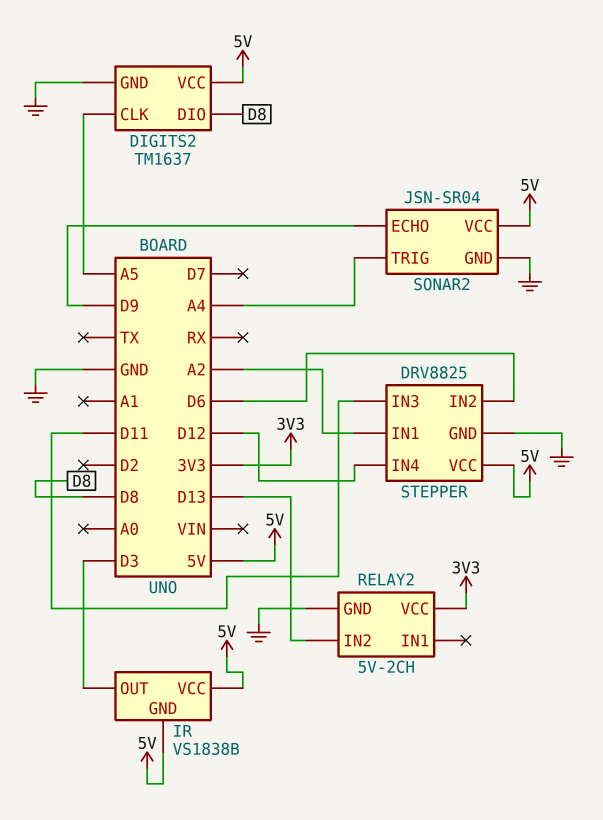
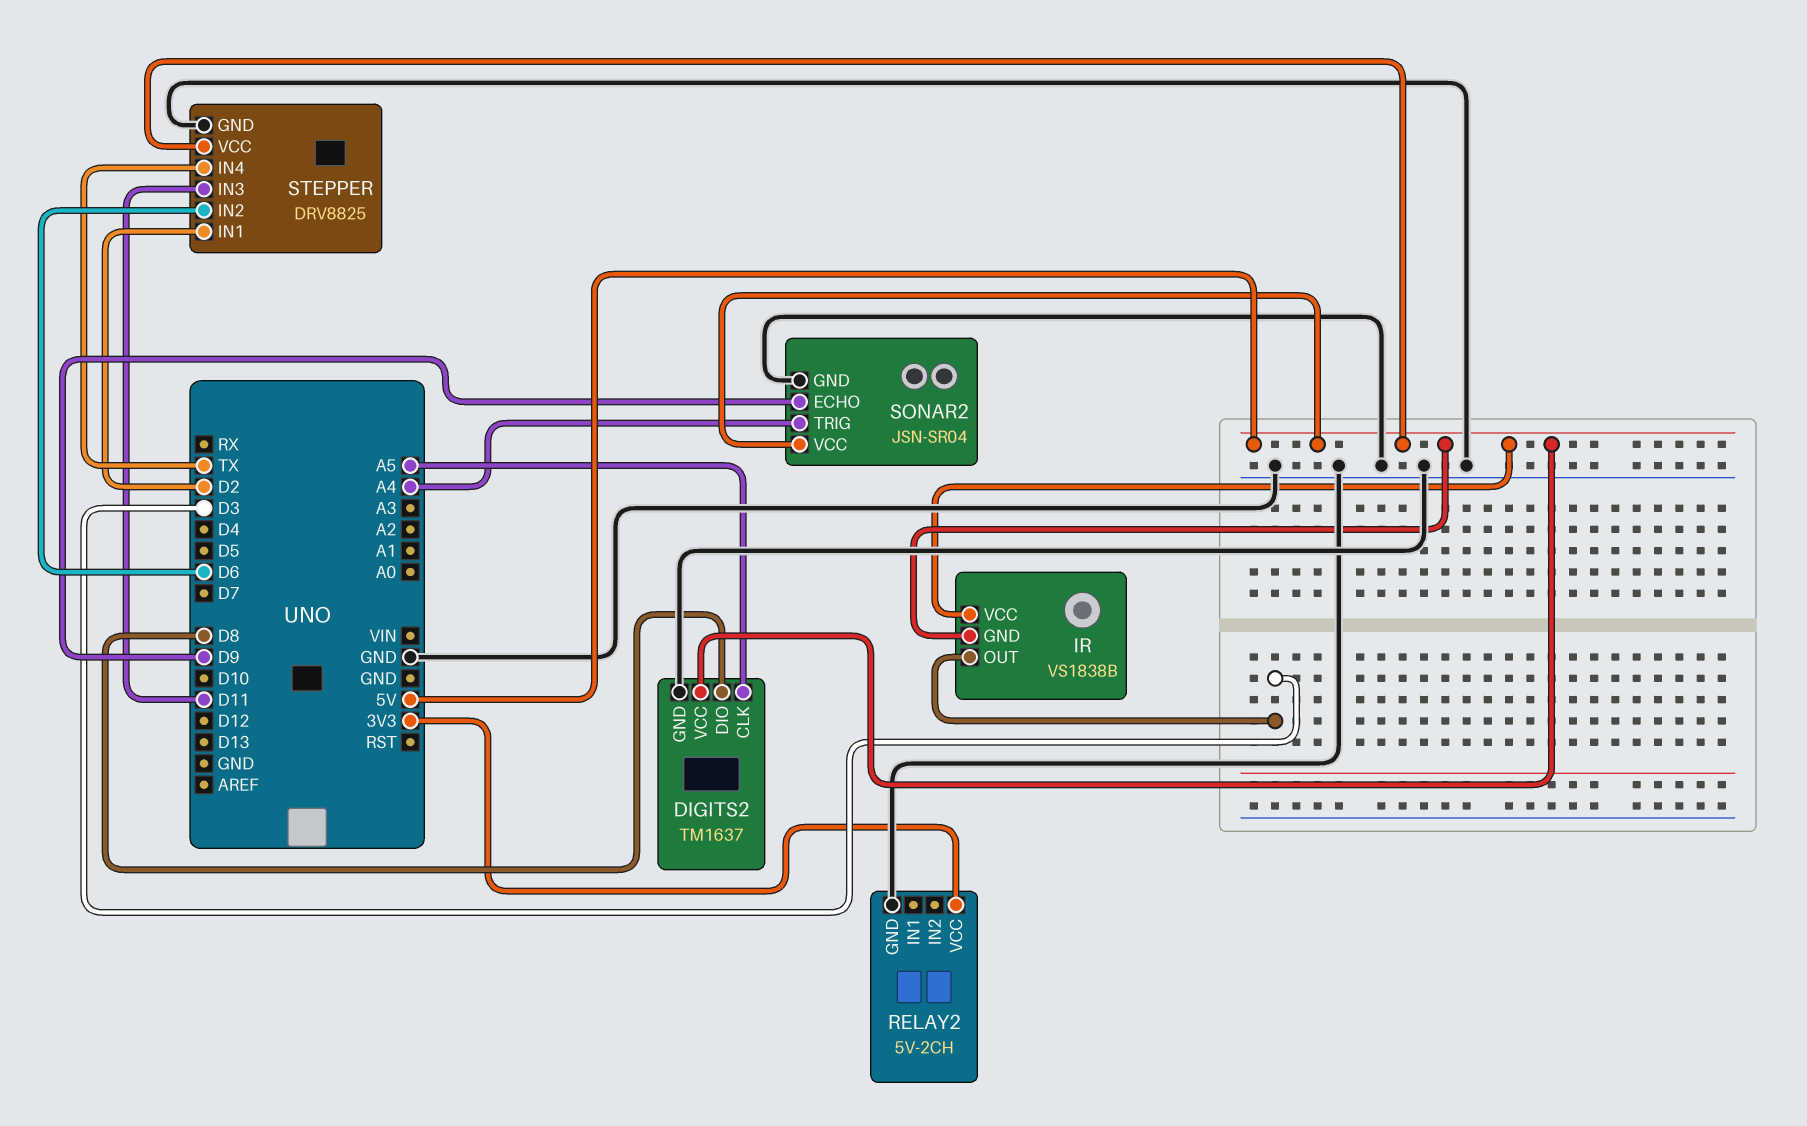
RELAY2 pin IN2: D13 -> none
STEPPER pin IN1: A2 -> D2
STEPPER pin IN4: D12 -> TX

